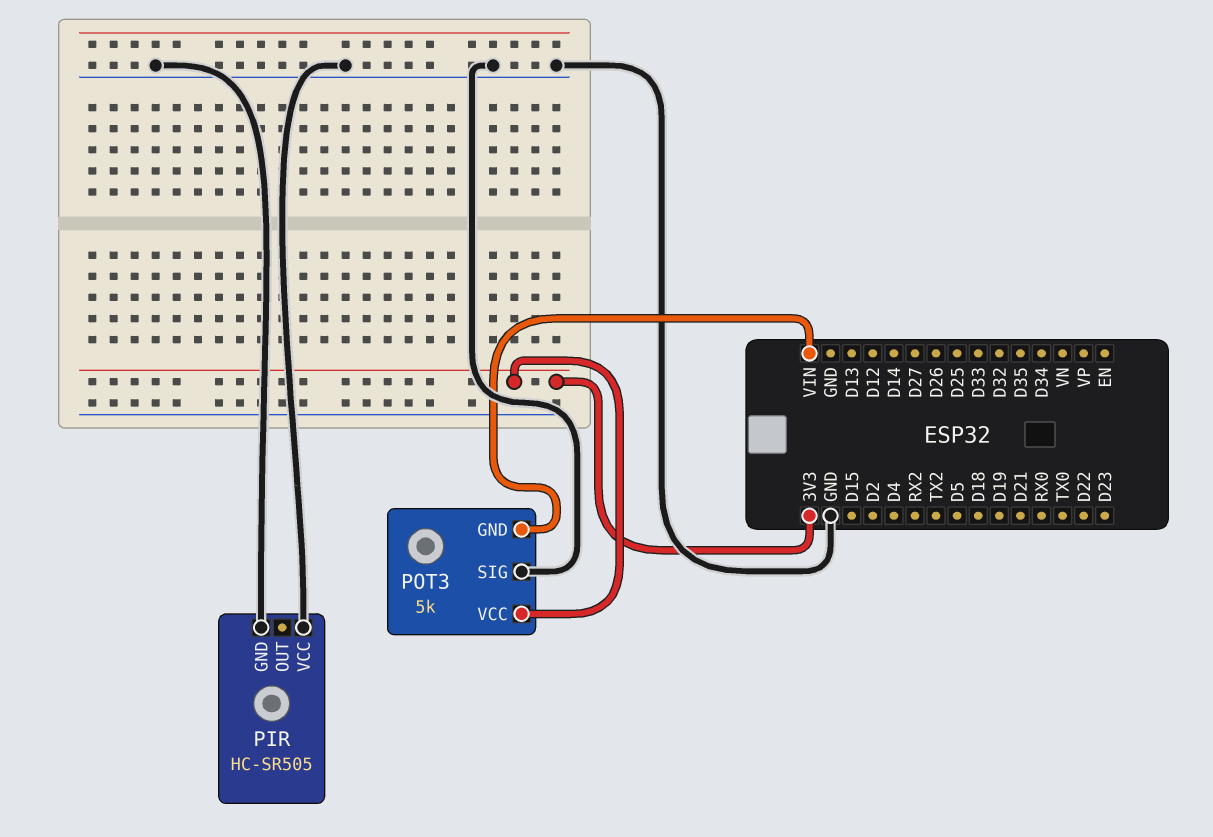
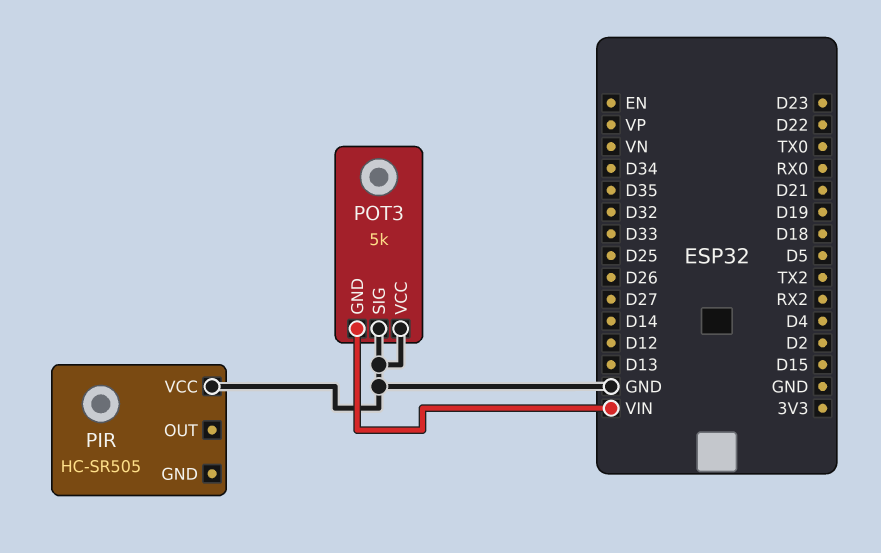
PIR pin GND: GND -> none
POT3 pin VCC: 3V3 -> GND

